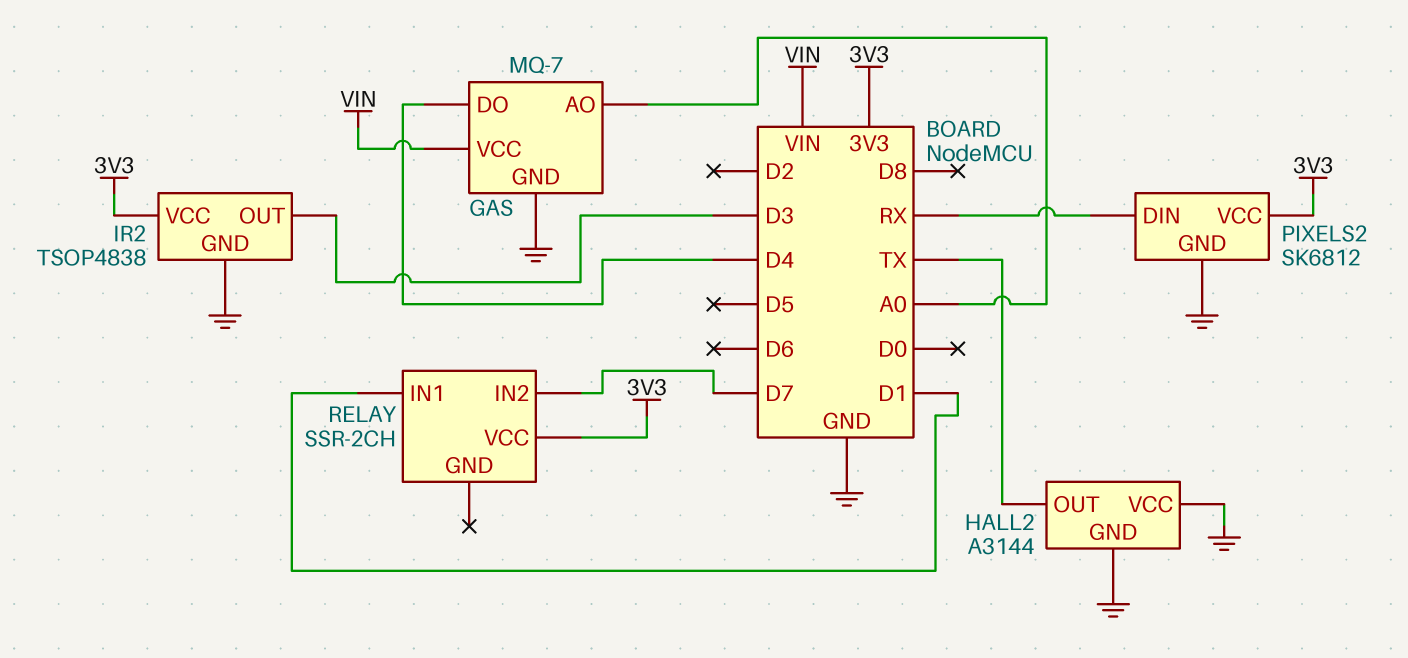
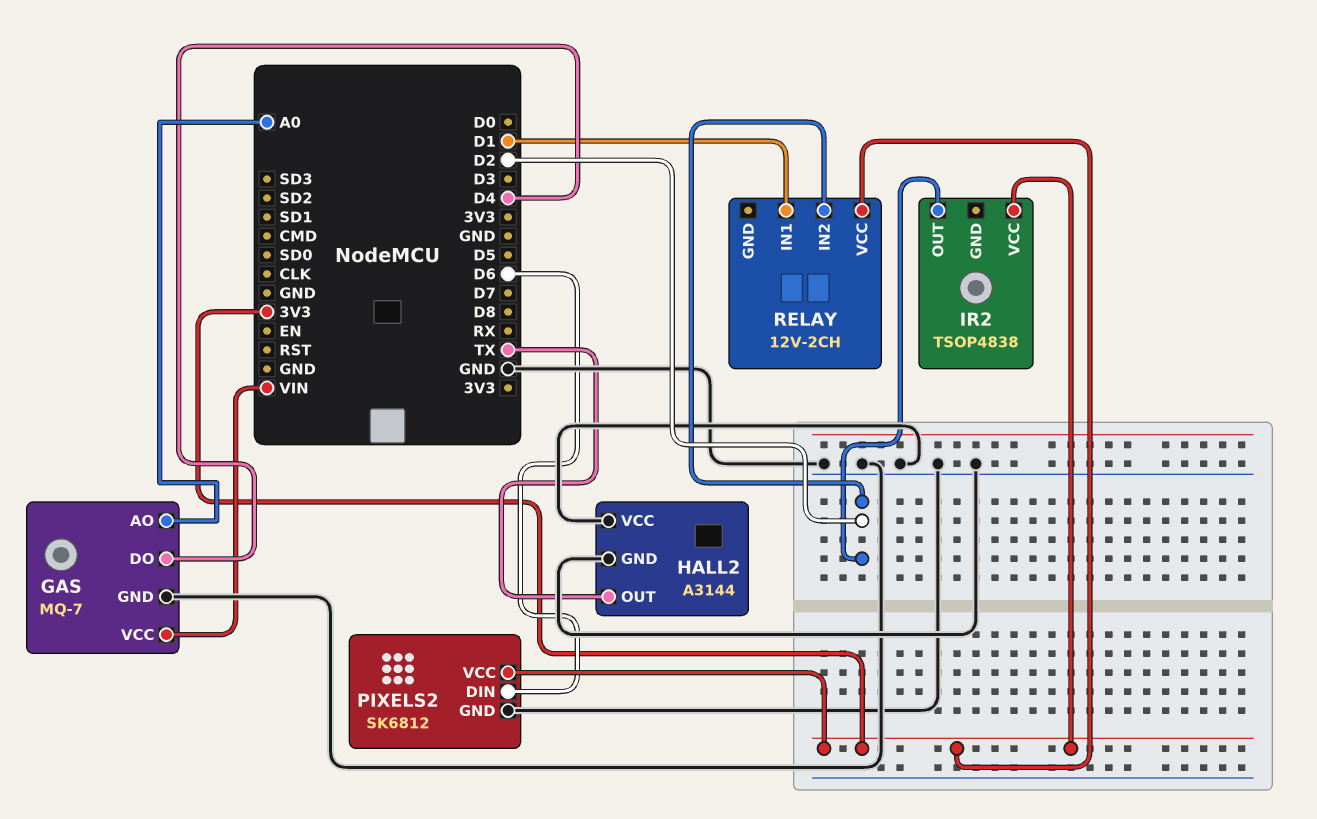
IR2 pin GND: GND -> none
IR2 pin OUT: D3 -> D2
PIXELS2 pin DIN: RX -> D6
RELAY: SSR-2CH -> 12V-2CH
RELAY pin IN2: D7 -> D2

